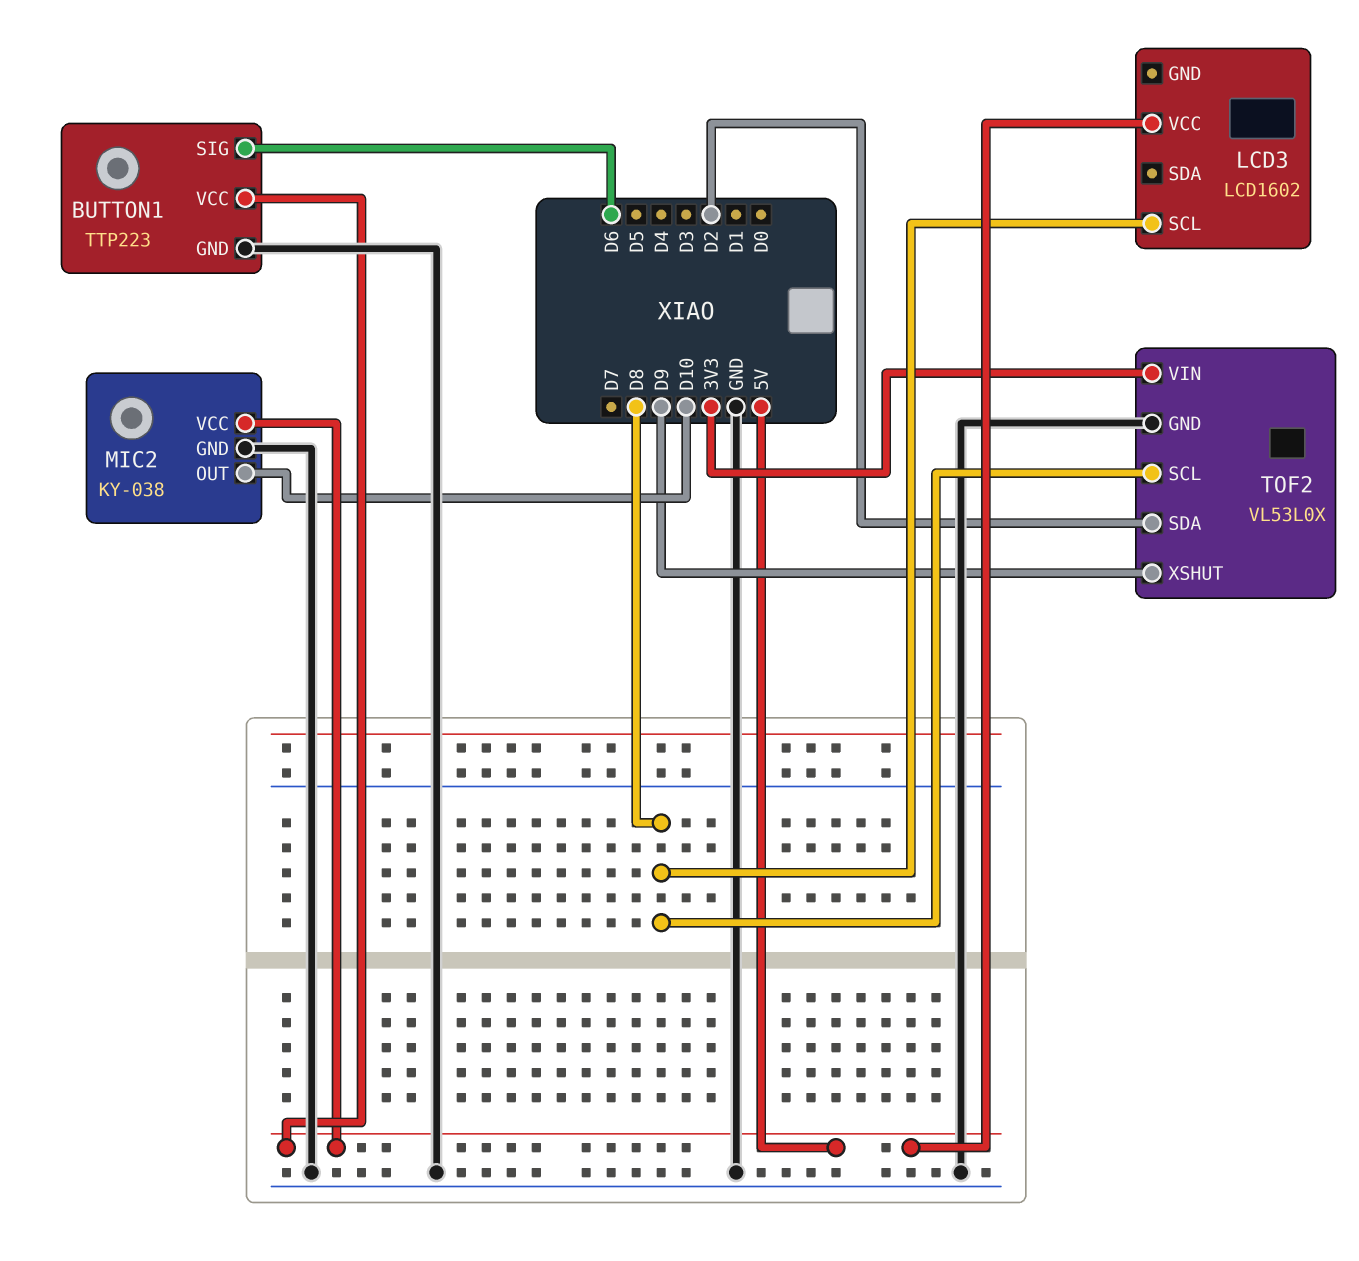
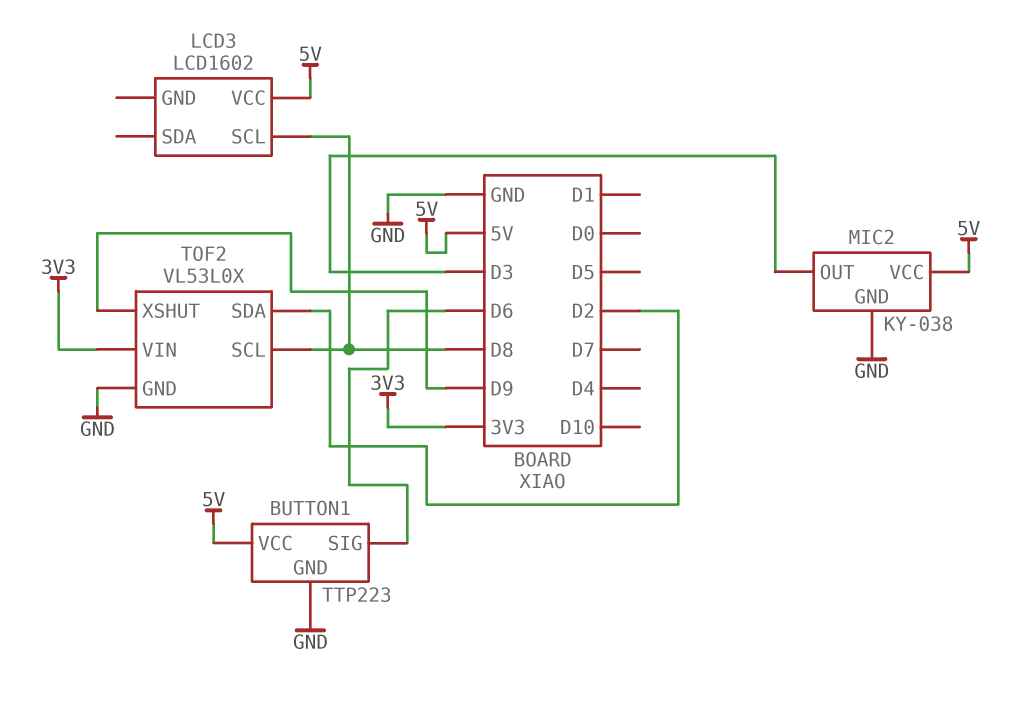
MIC2 pin OUT: D10 -> D3

